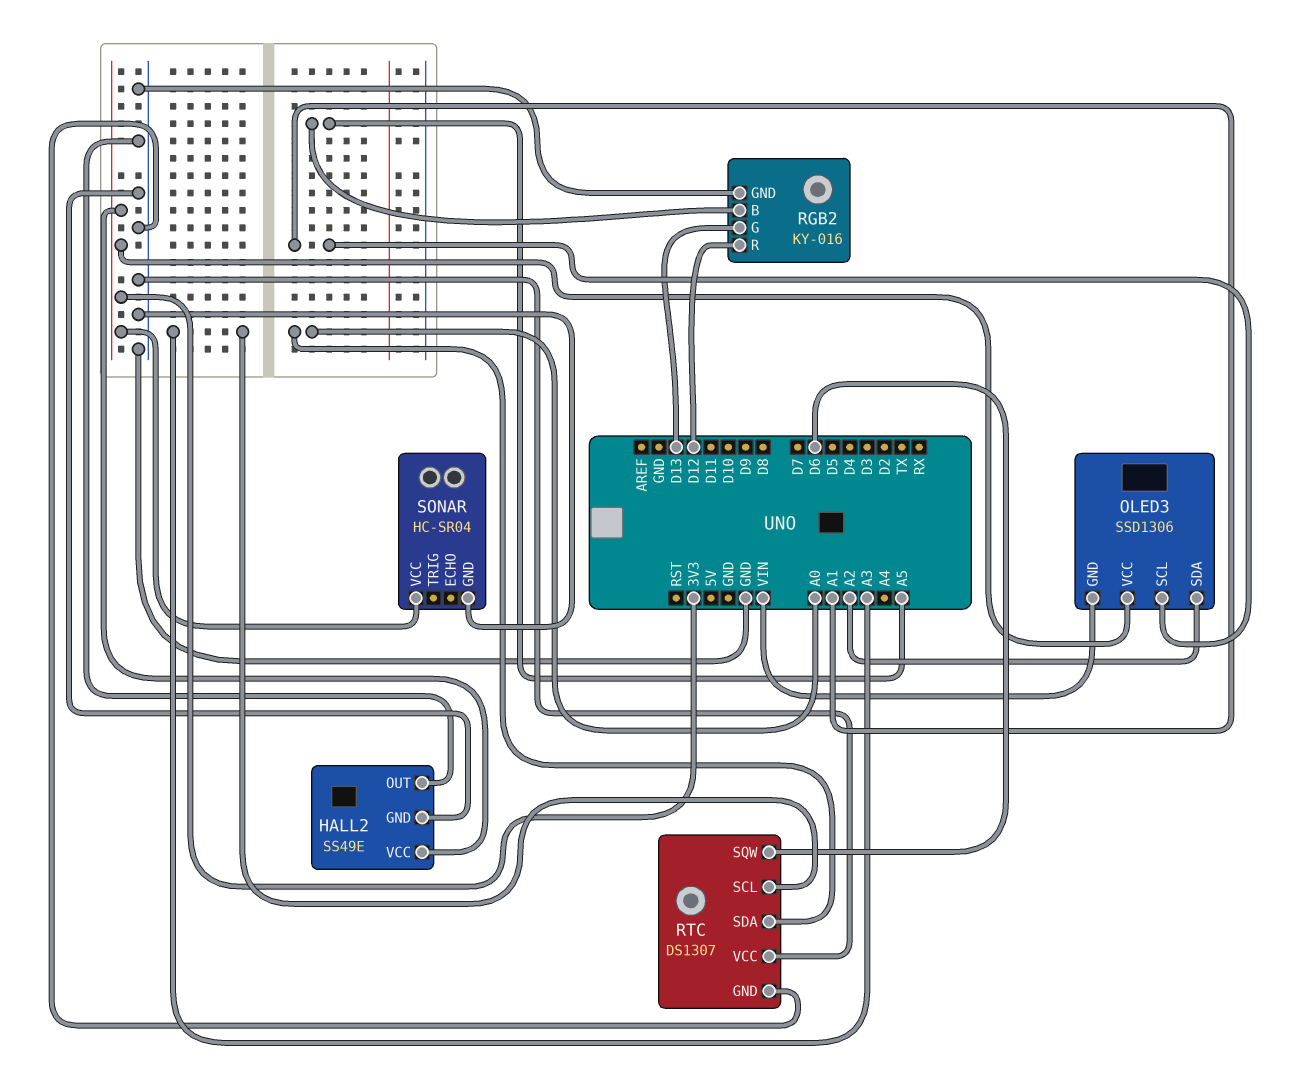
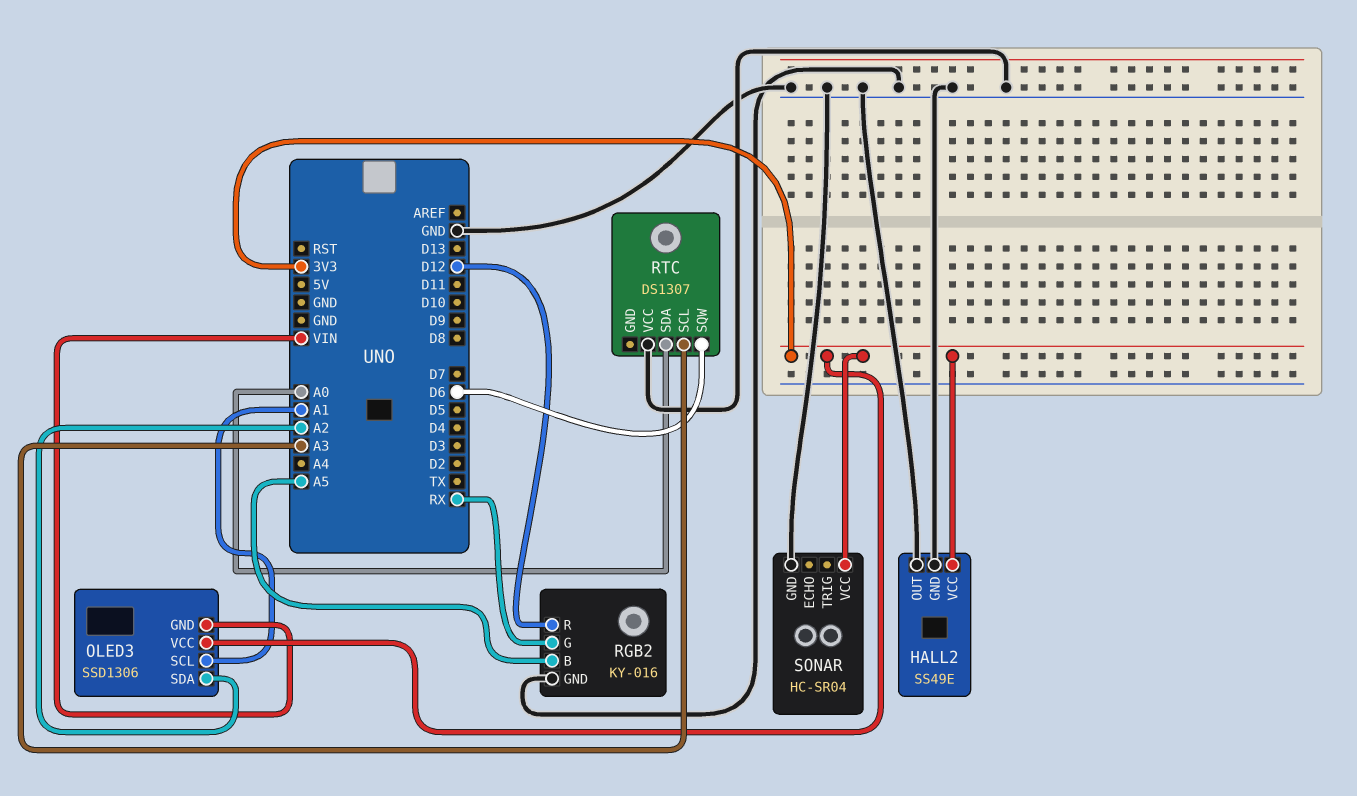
RGB2 pin G: D13 -> RX
RTC pin GND: GND -> none

